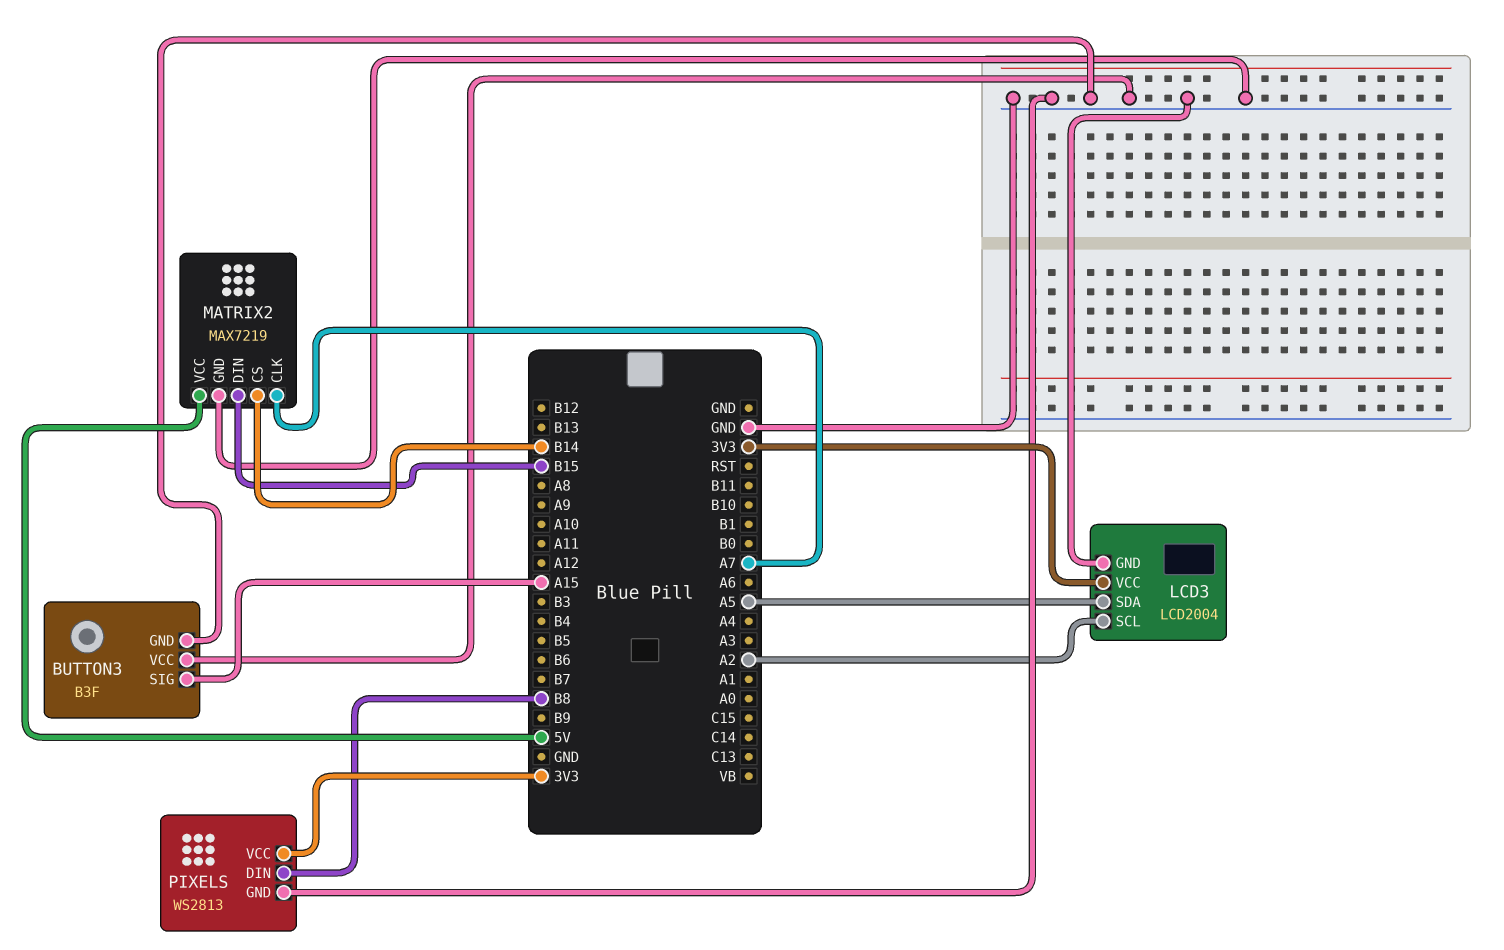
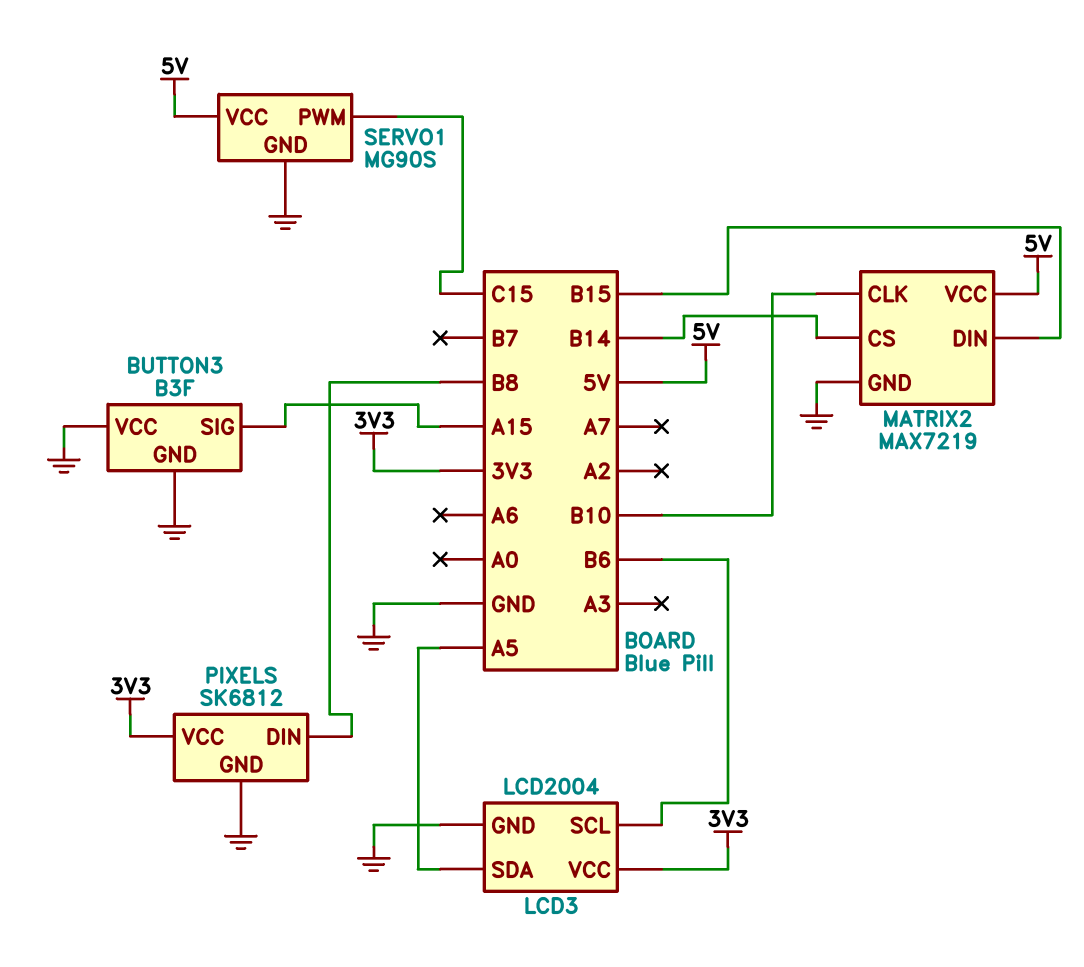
LCD3 pin SCL: A2 -> B6
MATRIX2 pin CLK: A7 -> B10
PIXELS: WS2813 -> SK6812
SERVO1: none -> MG90S
SERVO1 pin GND: none -> GND
SERVO1 pin PWM: none -> C15
SERVO1 pin VCC: none -> 5V

